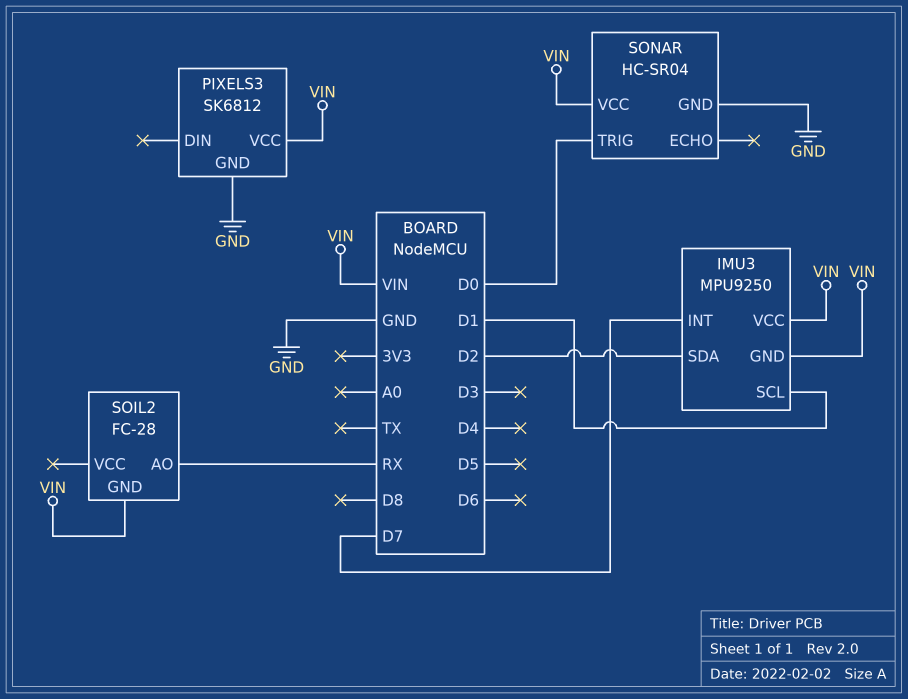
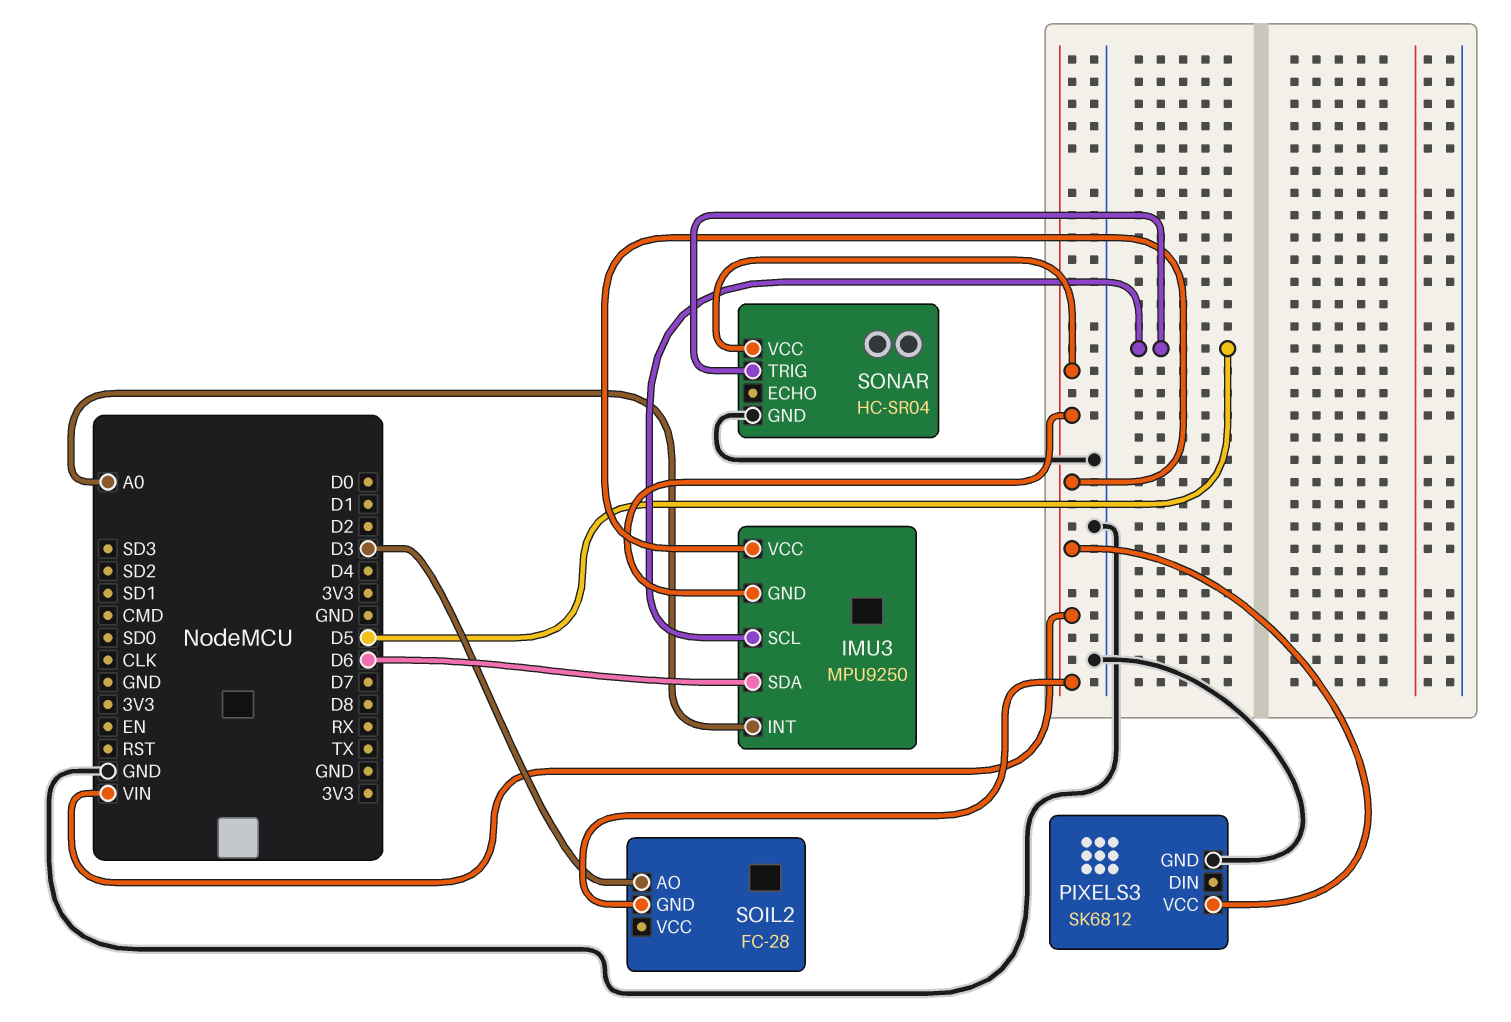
IMU3 pin INT: D7 -> A0
IMU3 pin SCL: D1 -> D5
IMU3 pin SDA: D2 -> D6
SOIL2 pin AO: RX -> D3
SONAR pin TRIG: D0 -> D5

